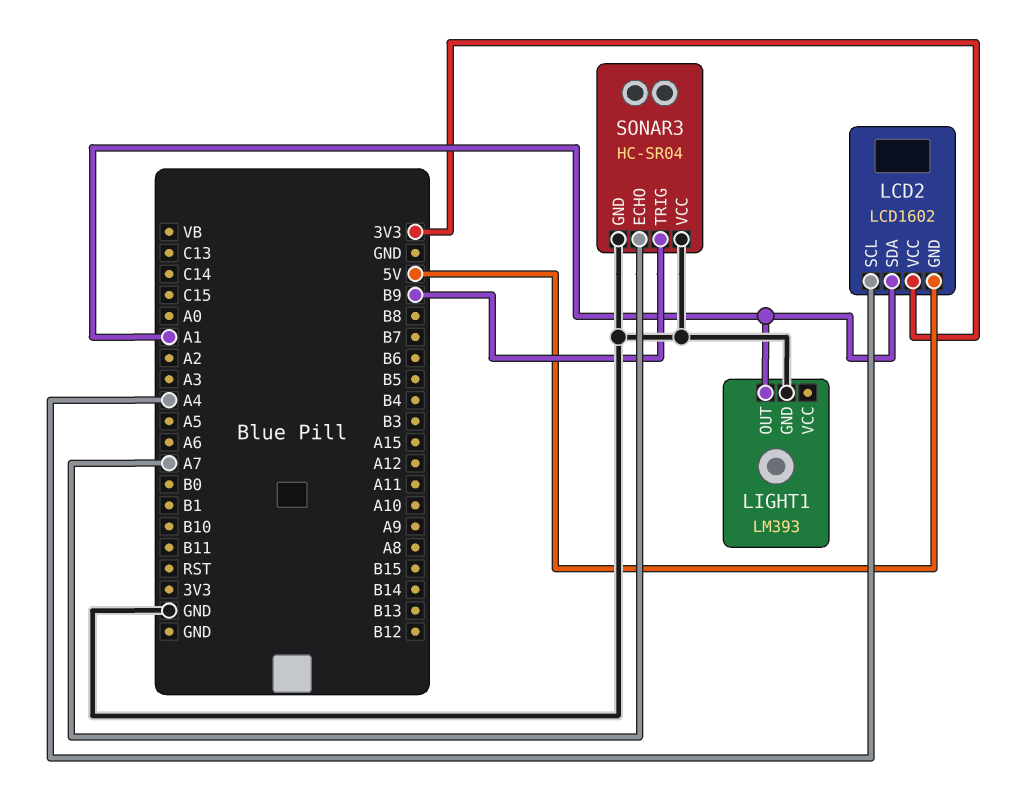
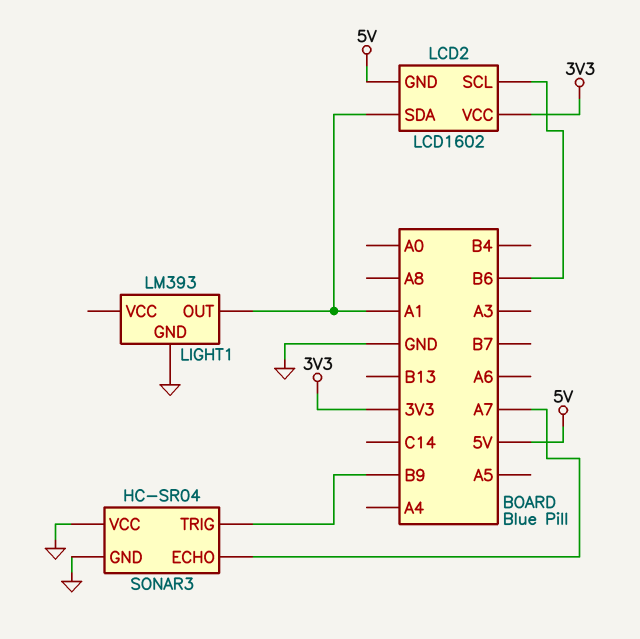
LCD2 pin SCL: A4 -> B6

